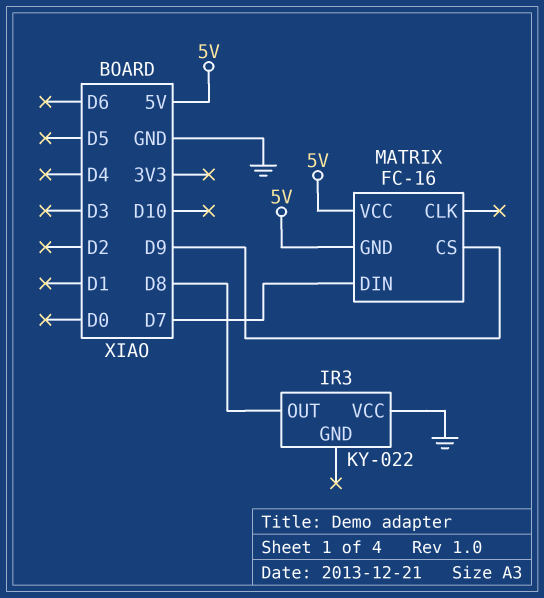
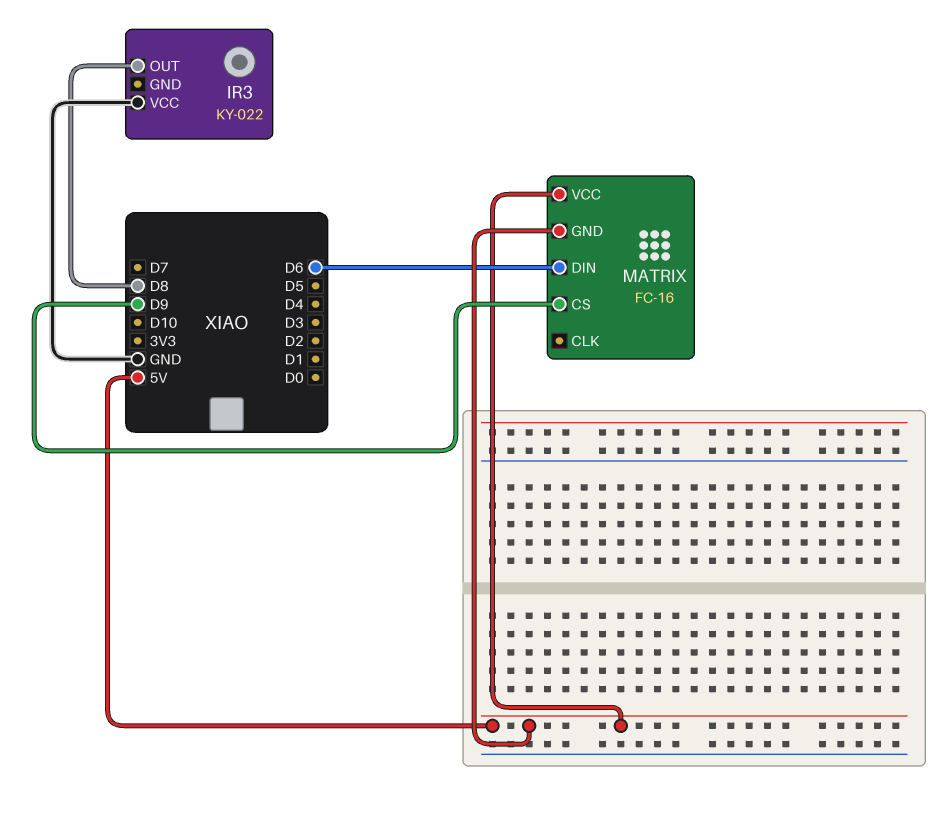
MATRIX pin DIN: D7 -> D6

